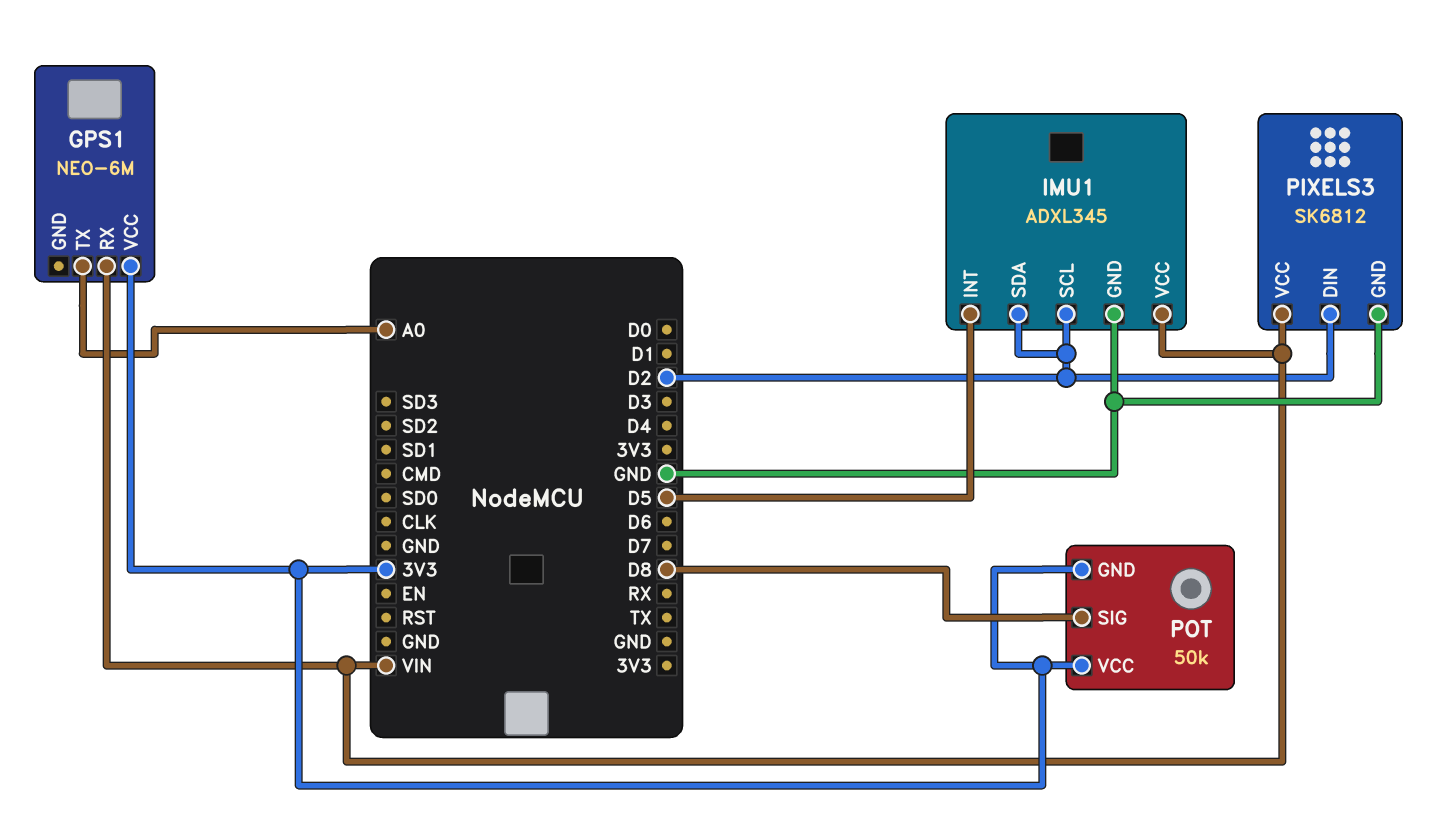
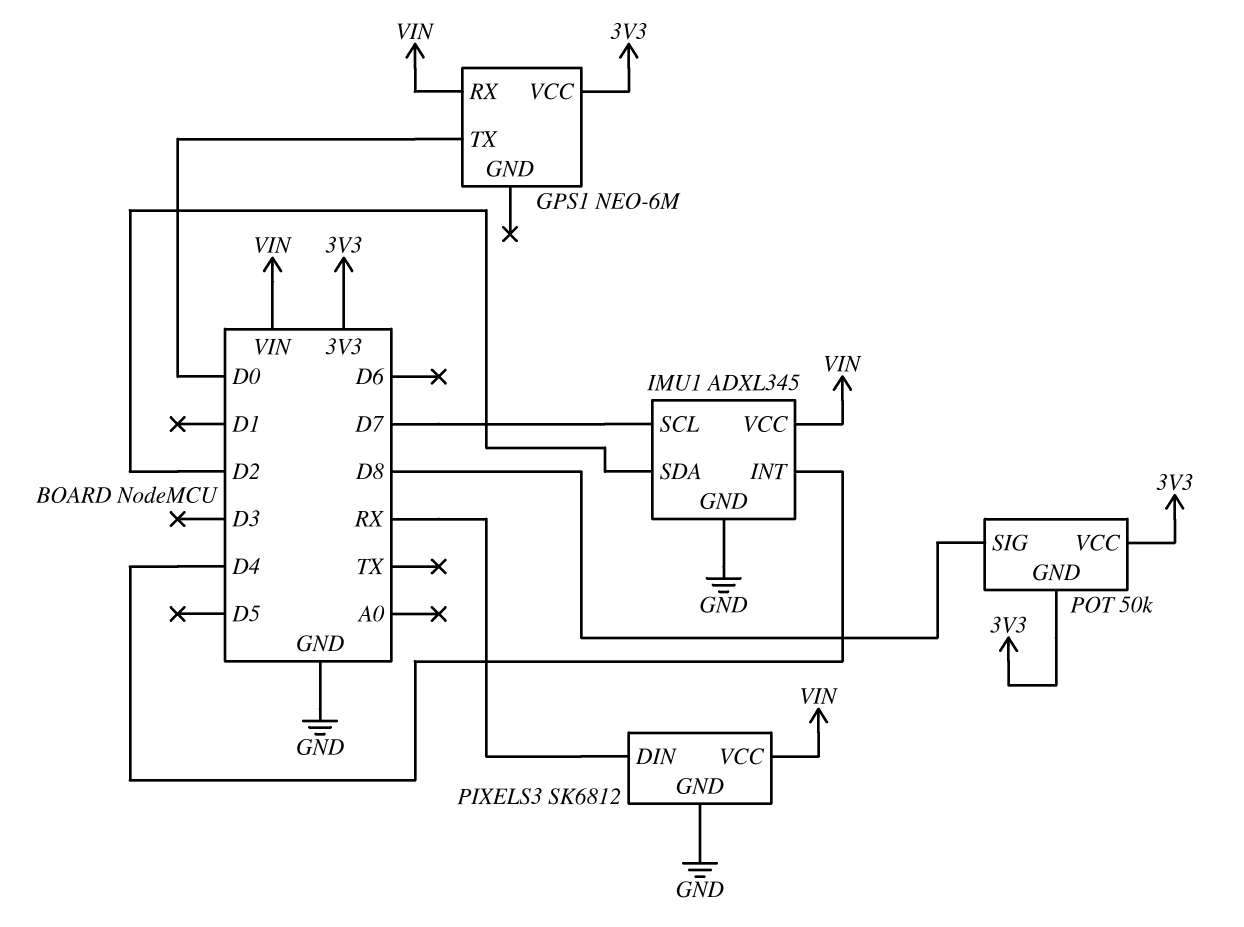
GPS1 pin TX: A0 -> D0
IMU1 pin INT: D5 -> D4
IMU1 pin SCL: D2 -> D7
PIXELS3 pin DIN: D2 -> RX

